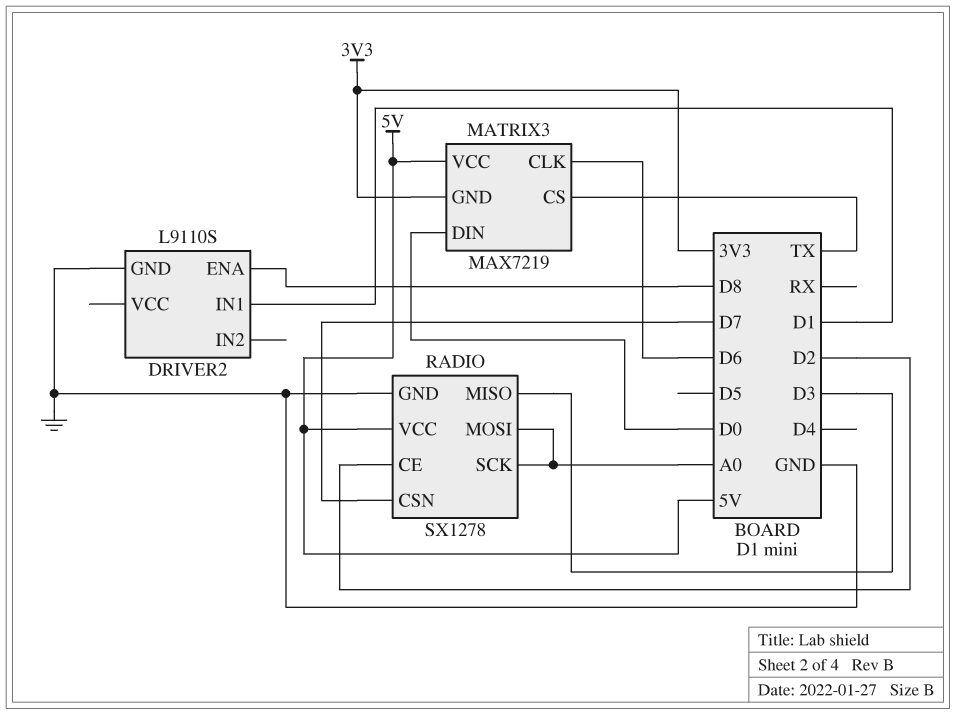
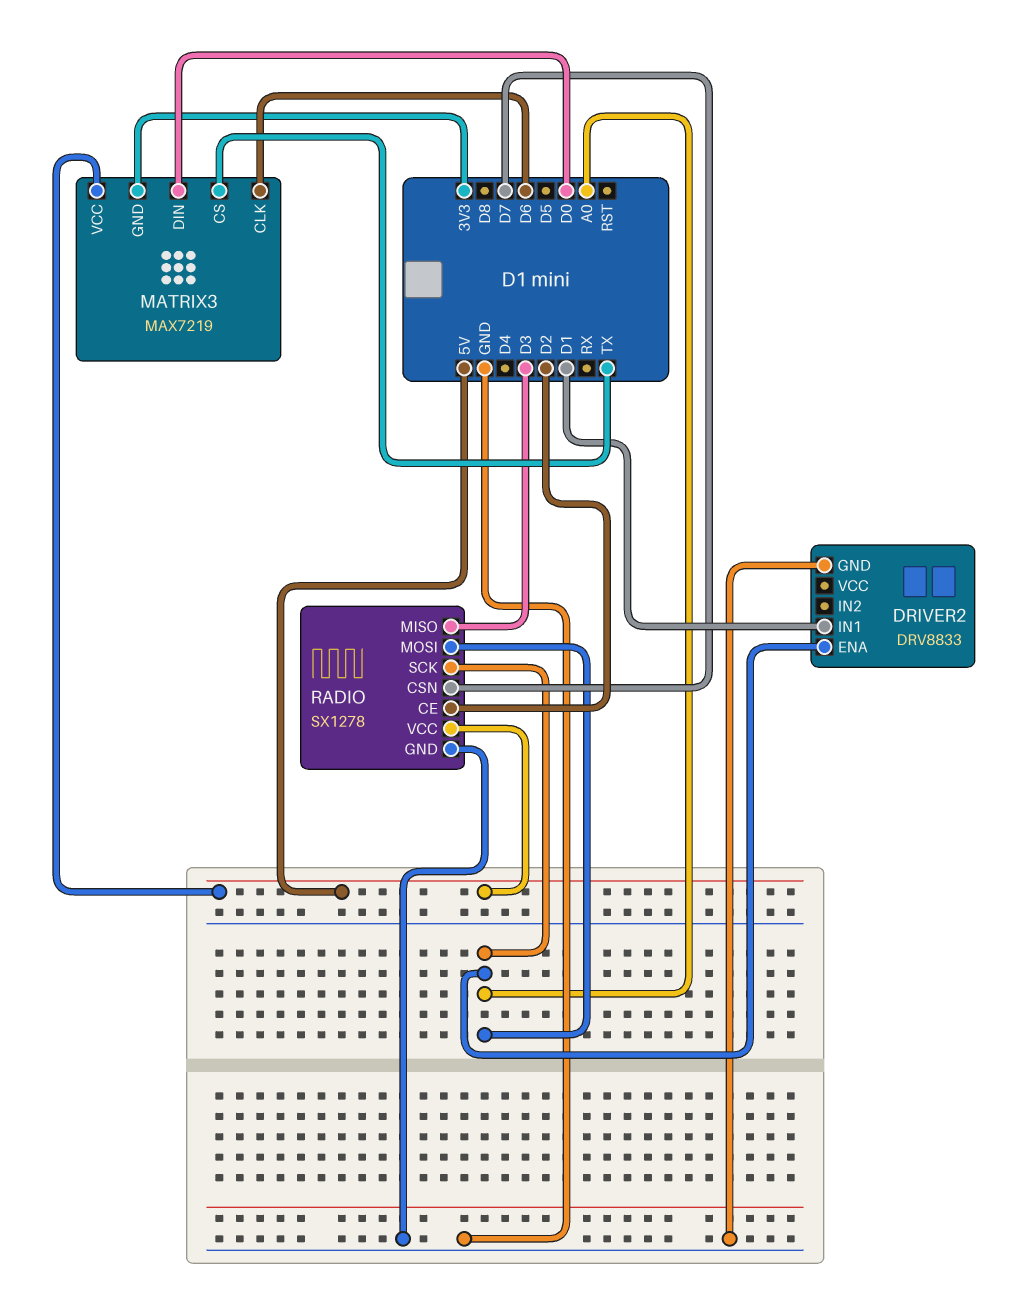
DRIVER2: L9110S -> DRV8833
DRIVER2 pin ENA: D8 -> A0

